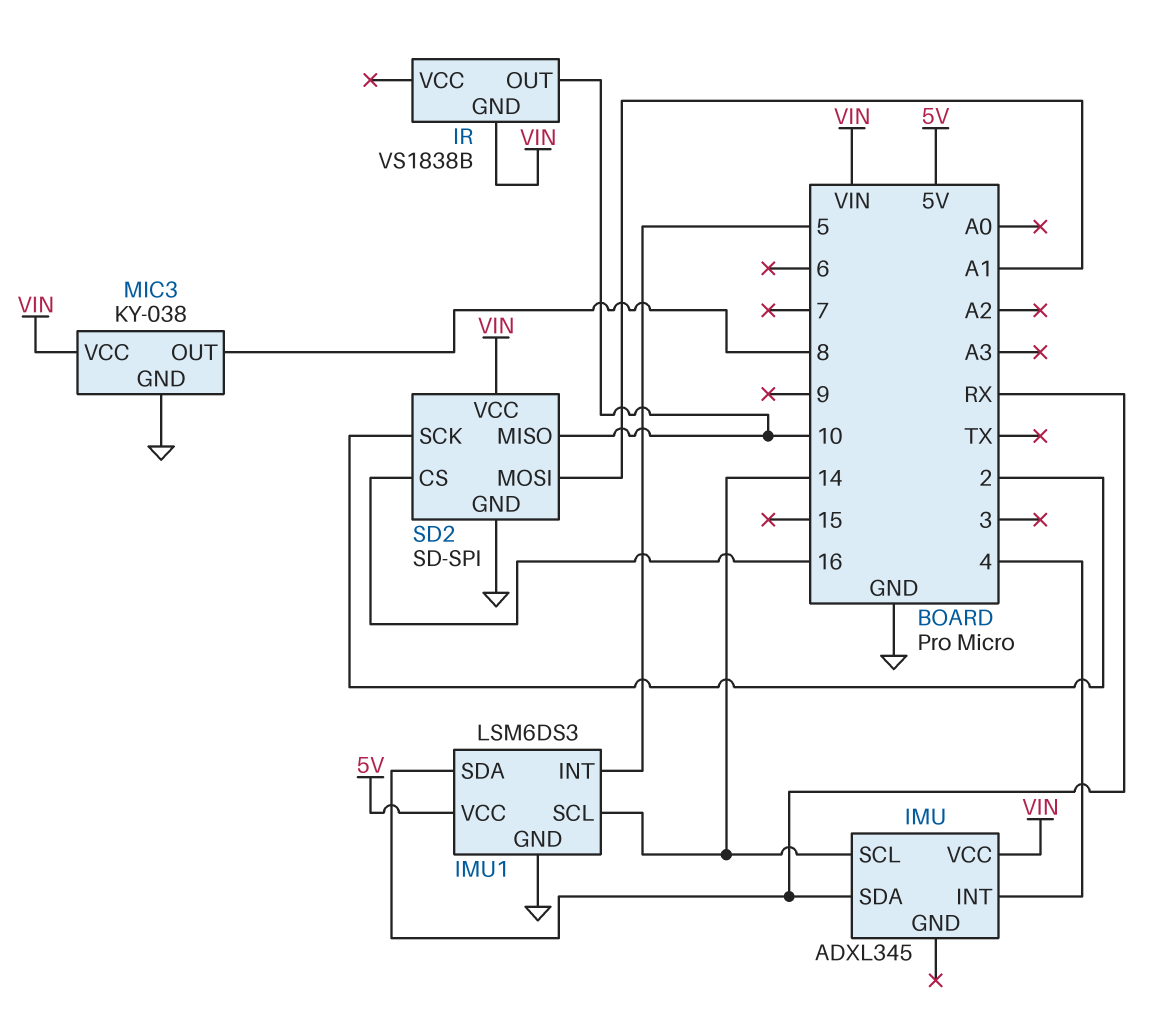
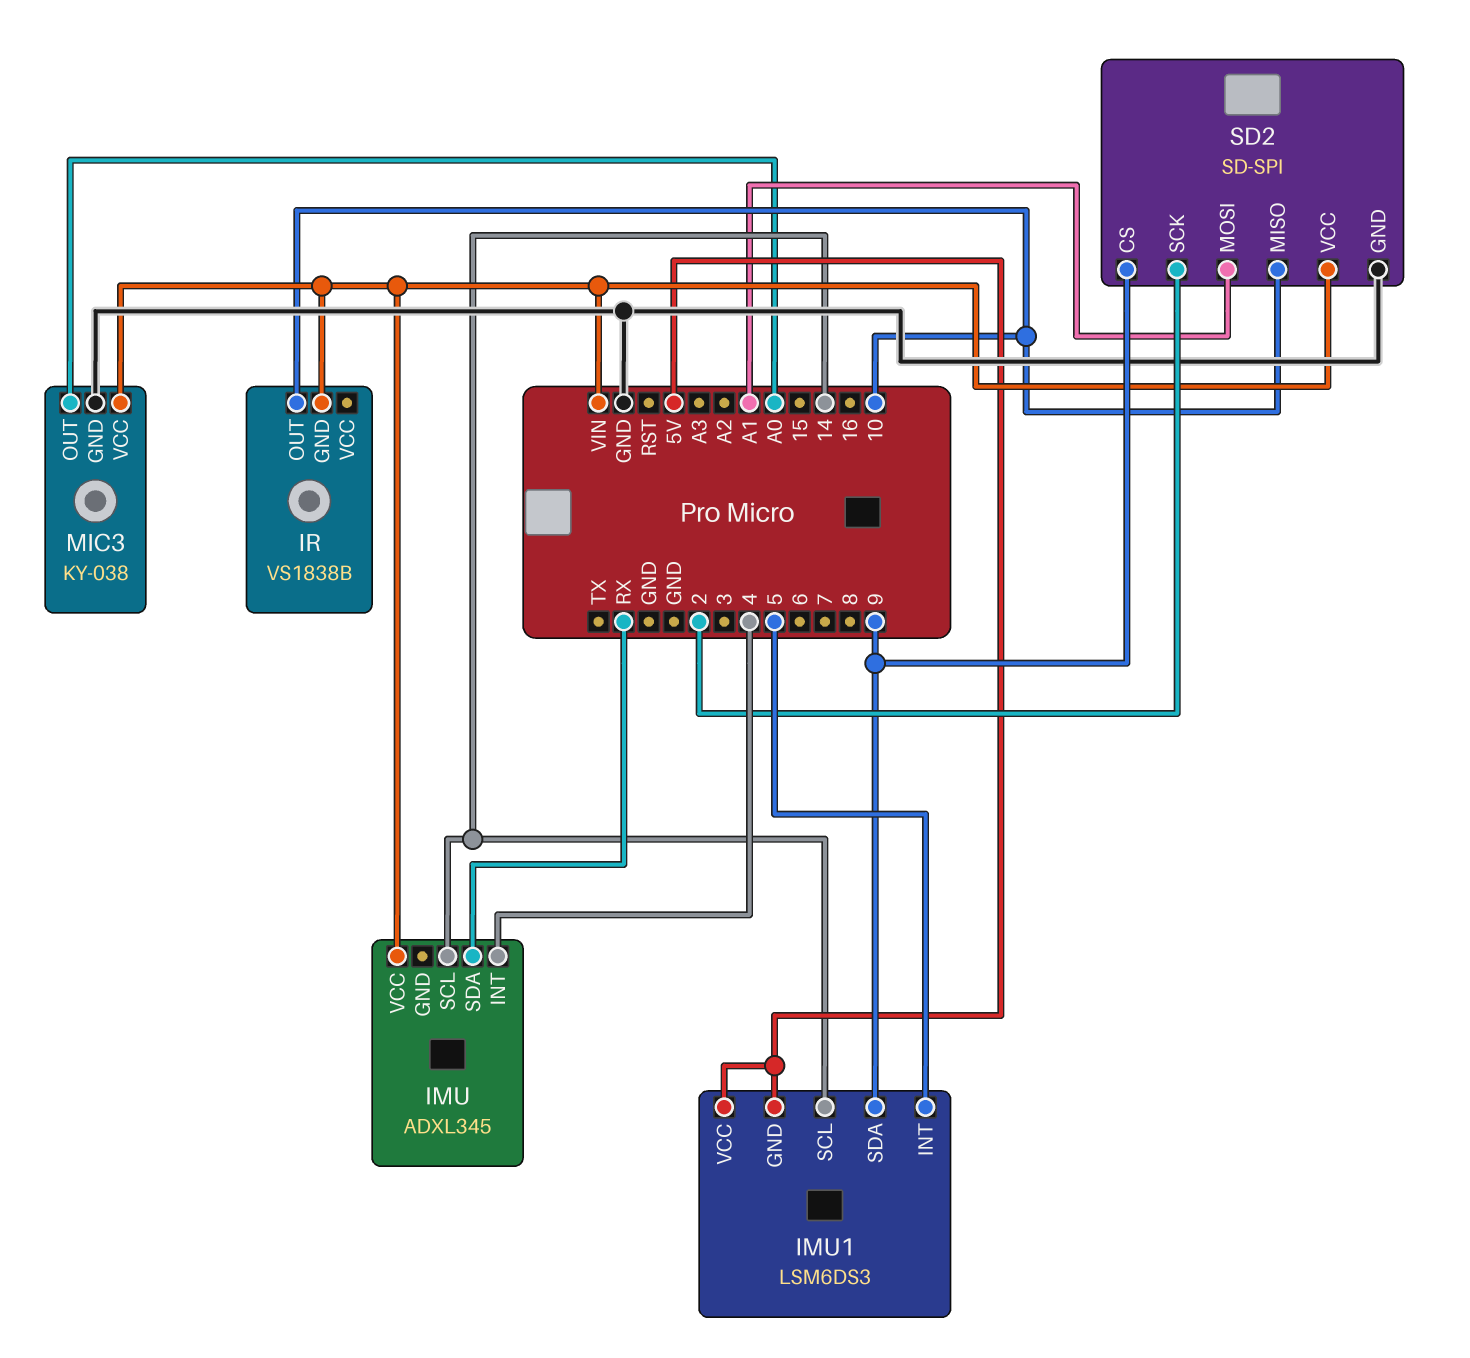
IMU1 pin GND: GND -> 5V
IMU1 pin SDA: RX -> 9
MIC3 pin OUT: 8 -> A0
SD2 pin CS: 16 -> 9

